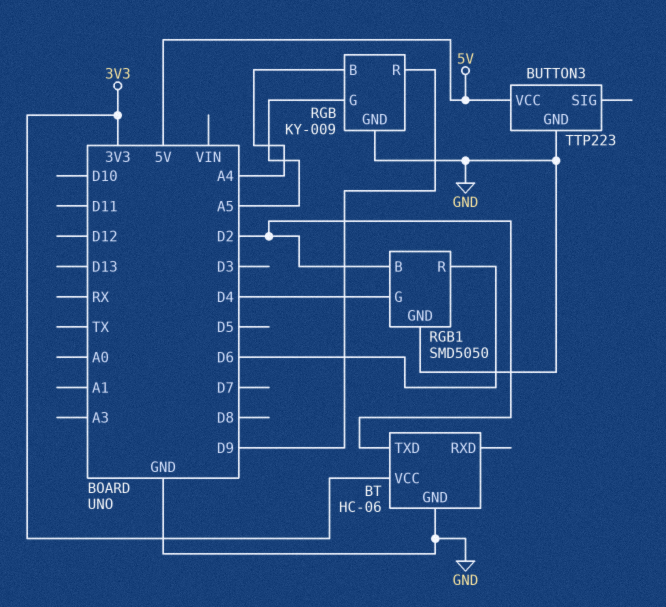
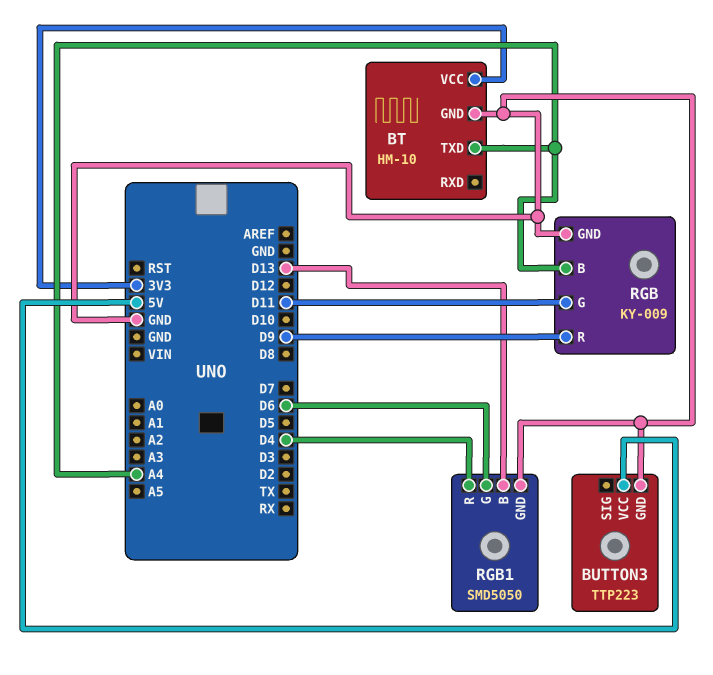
BT: HC-06 -> HM-10
BT pin TXD: D2 -> A4
RGB pin G: A5 -> D11
RGB1 pin B: D2 -> D13
RGB1 pin G: D4 -> D6
RGB1 pin R: D6 -> D4

